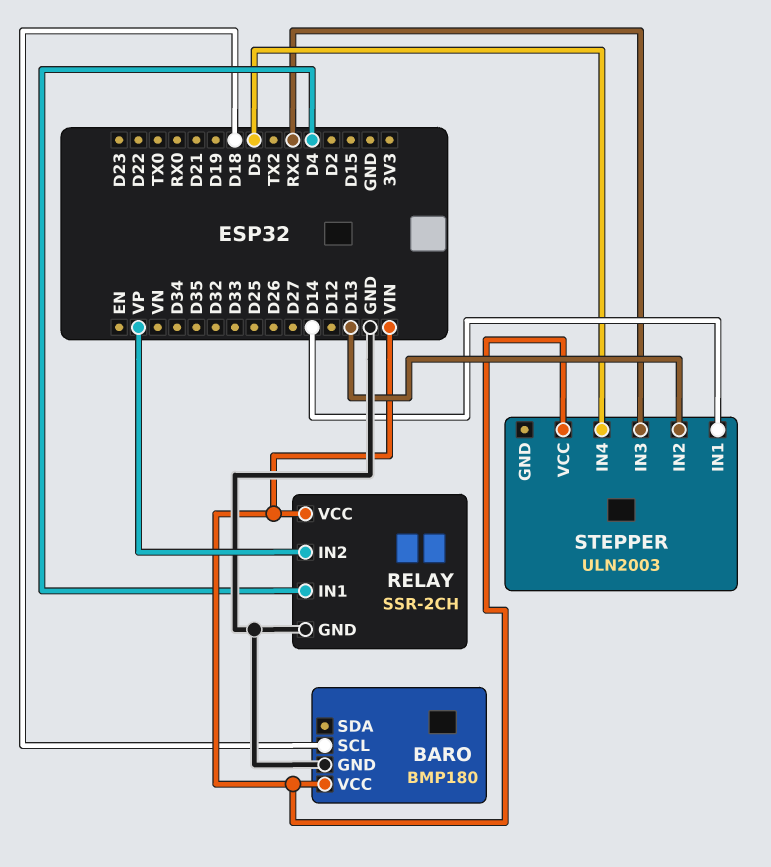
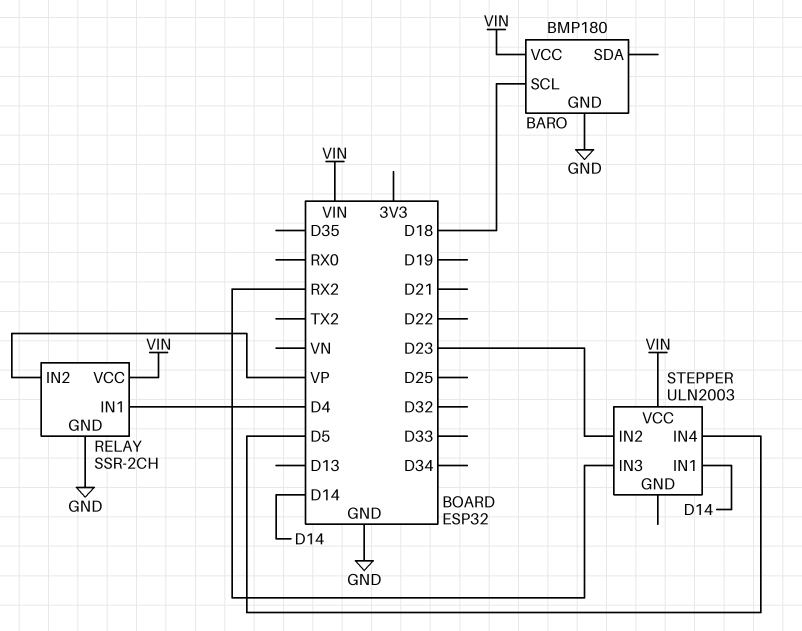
STEPPER pin IN2: D13 -> D23

